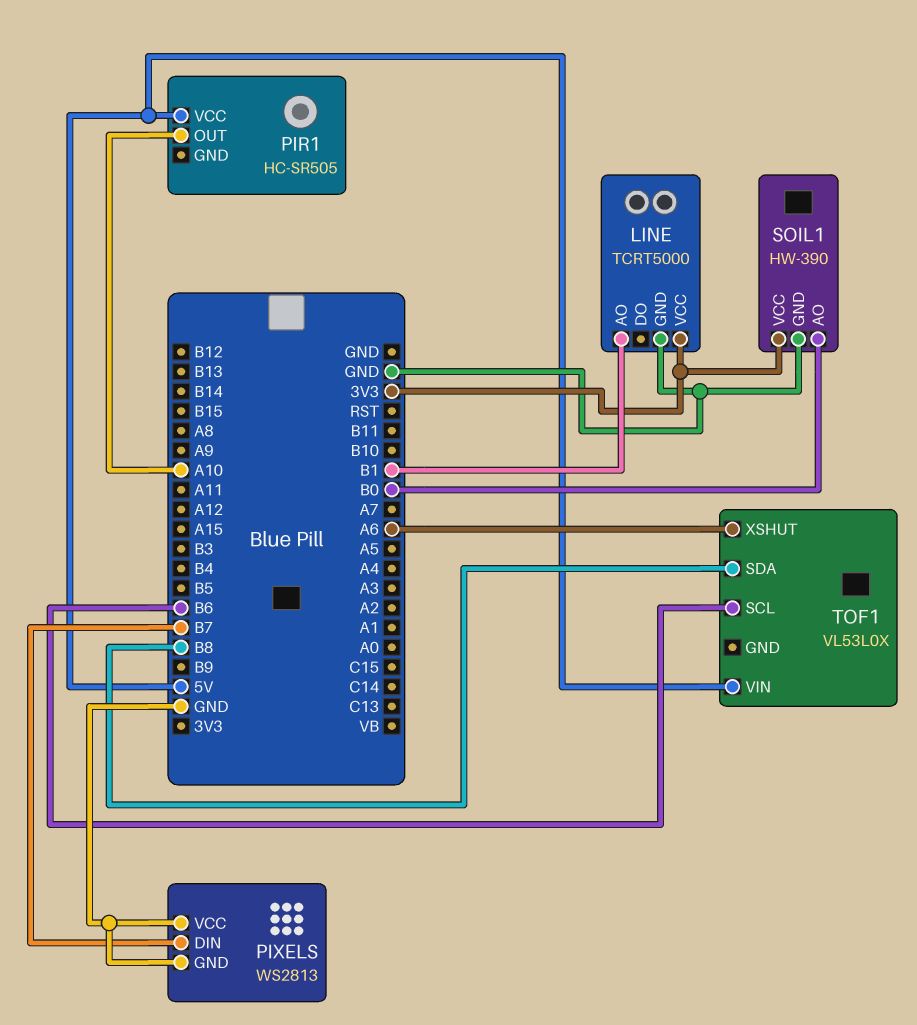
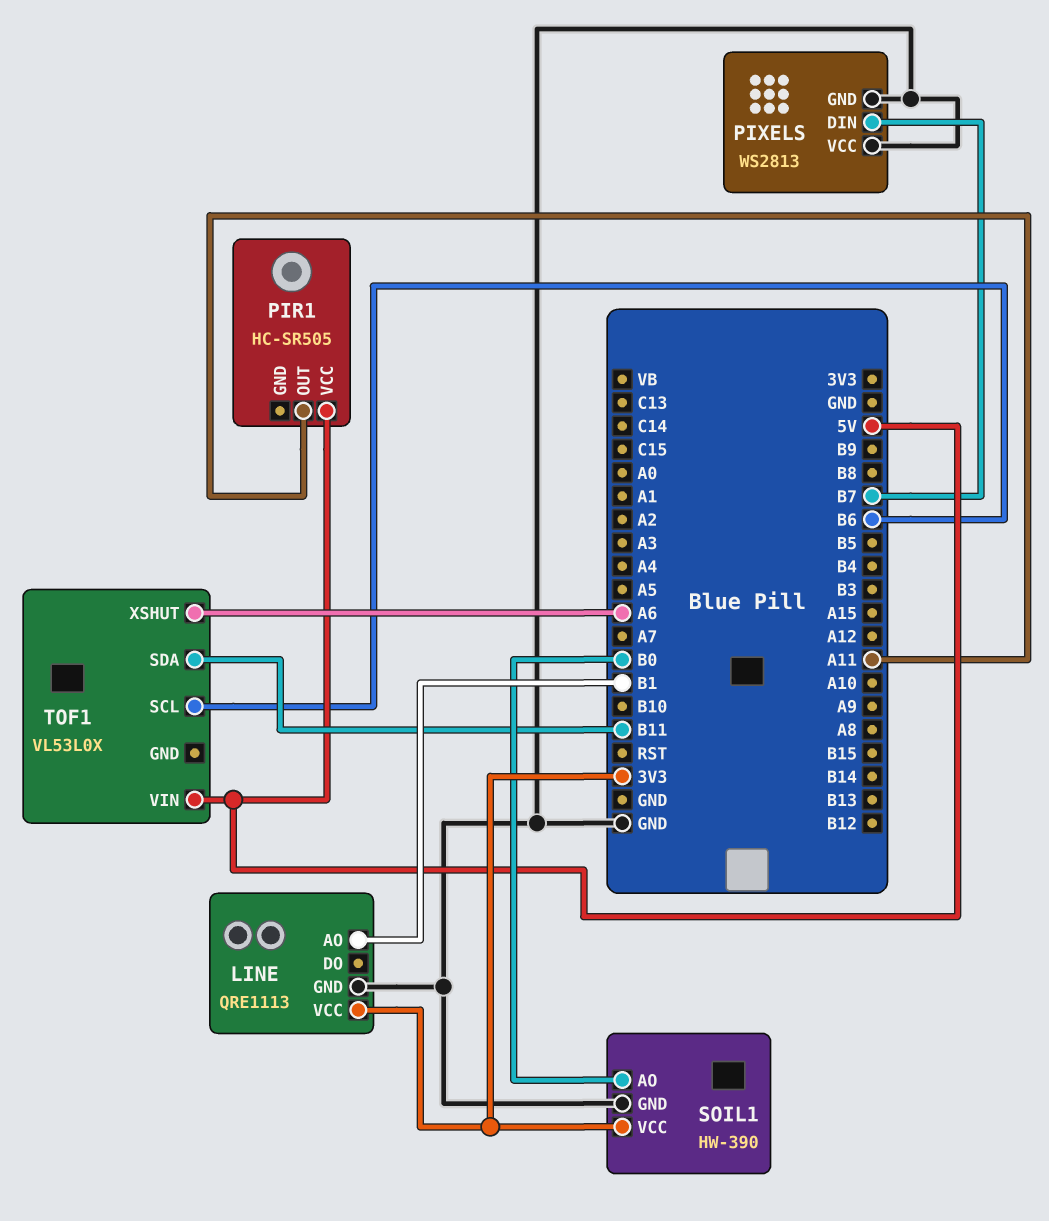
LINE: TCRT5000 -> QRE1113
PIR1 pin OUT: A10 -> A11
TOF1 pin SDA: B8 -> B11

